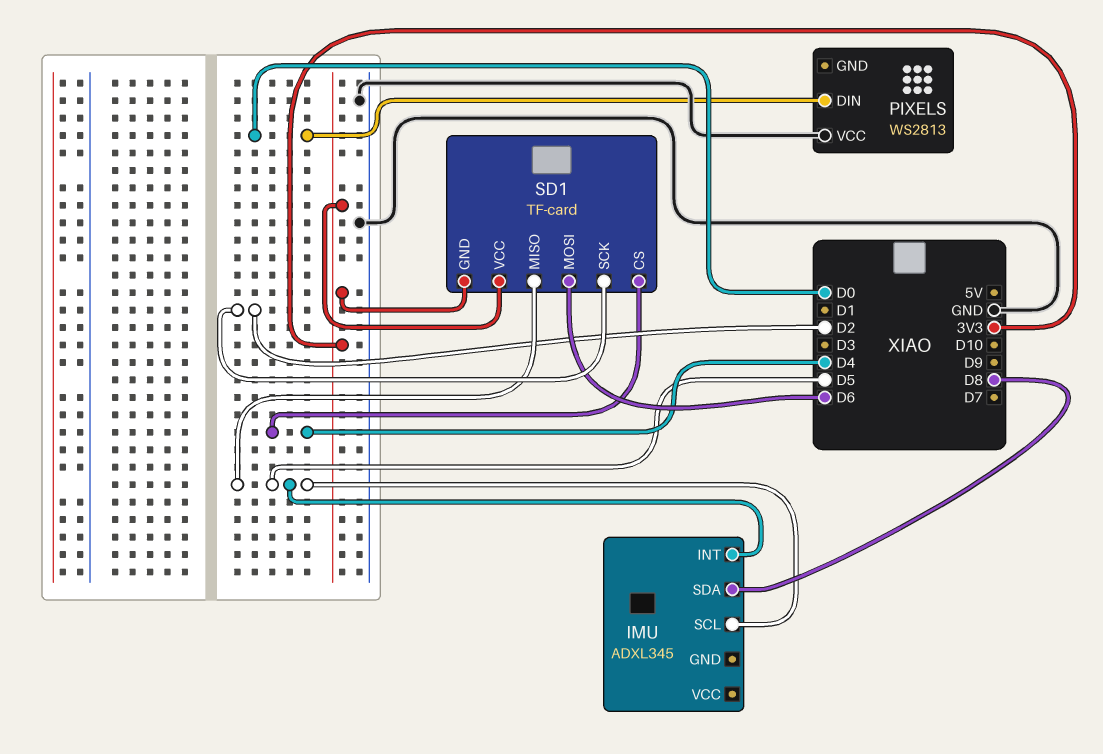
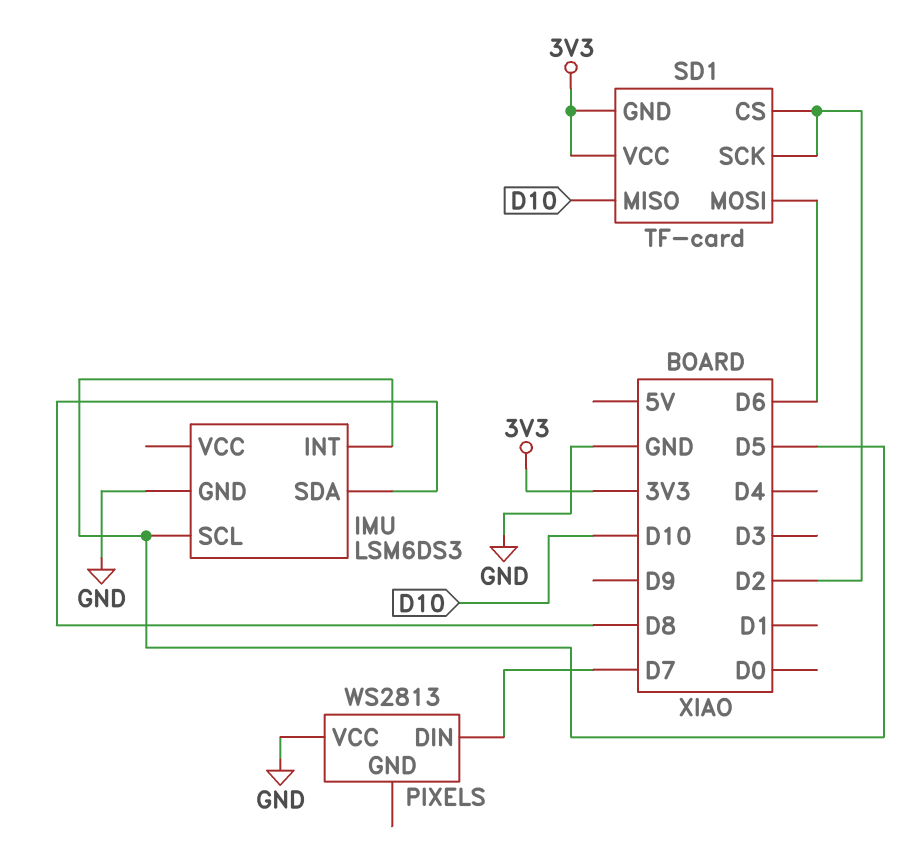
IMU: ADXL345 -> LSM6DS3
IMU pin GND: none -> GND
PIXELS pin DIN: D0 -> D7
SD1 pin CS: D4 -> D2
SD1 pin MISO: D5 -> D10

